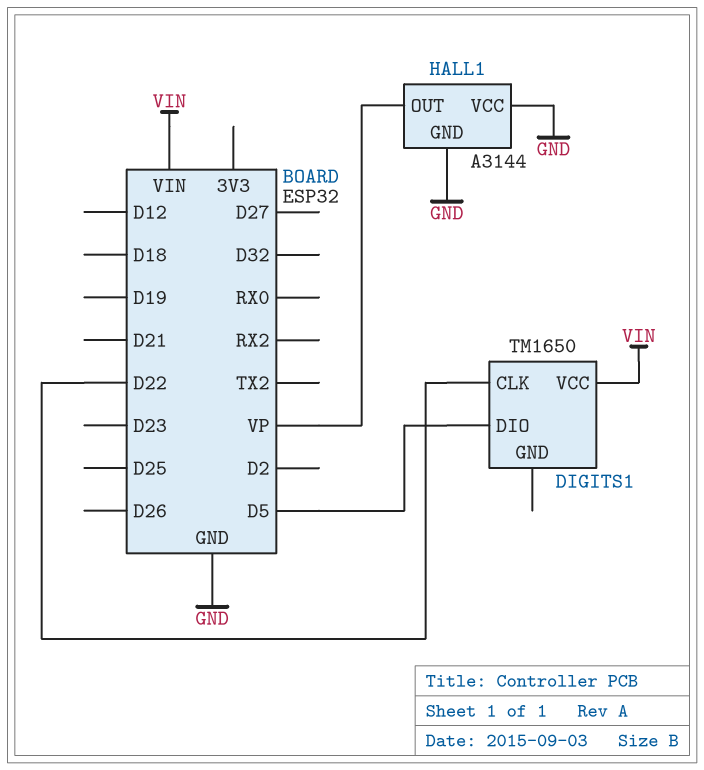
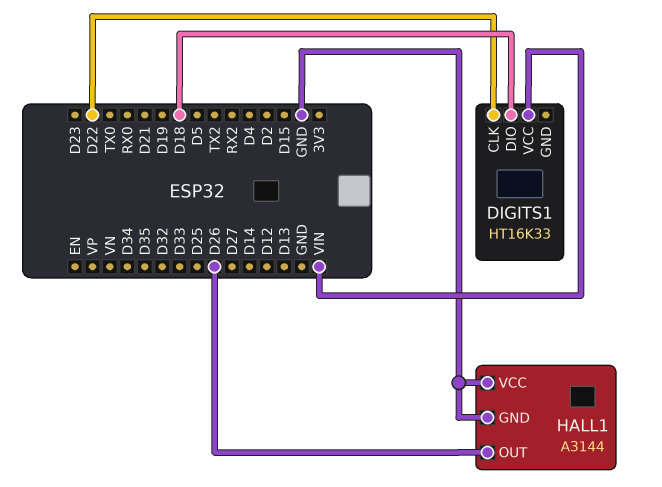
DIGITS1: TM1650 -> HT16K33
DIGITS1 pin DIO: D5 -> D18
HALL1 pin OUT: VP -> D26

